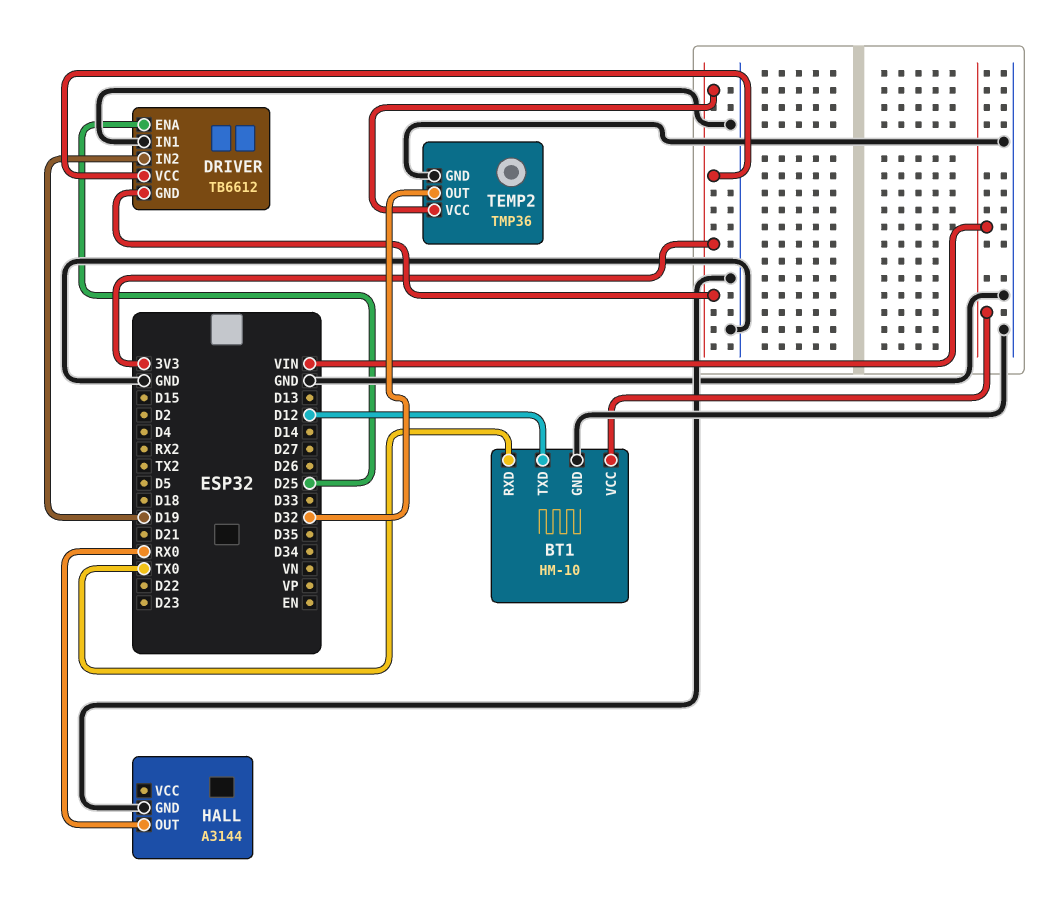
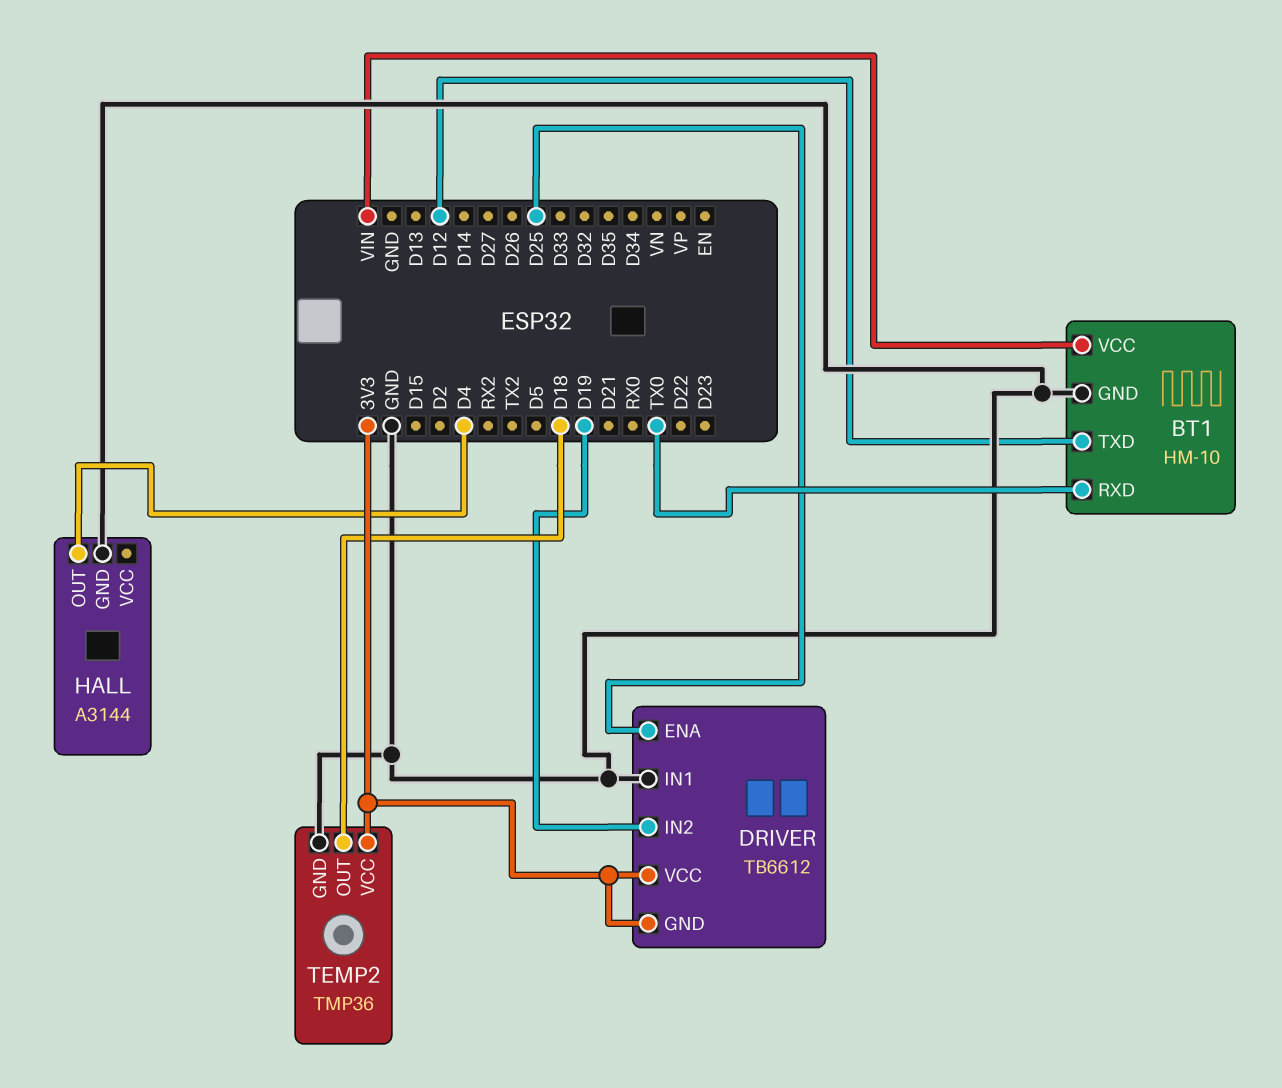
HALL pin OUT: RX0 -> D4
TEMP2 pin OUT: D32 -> D18

